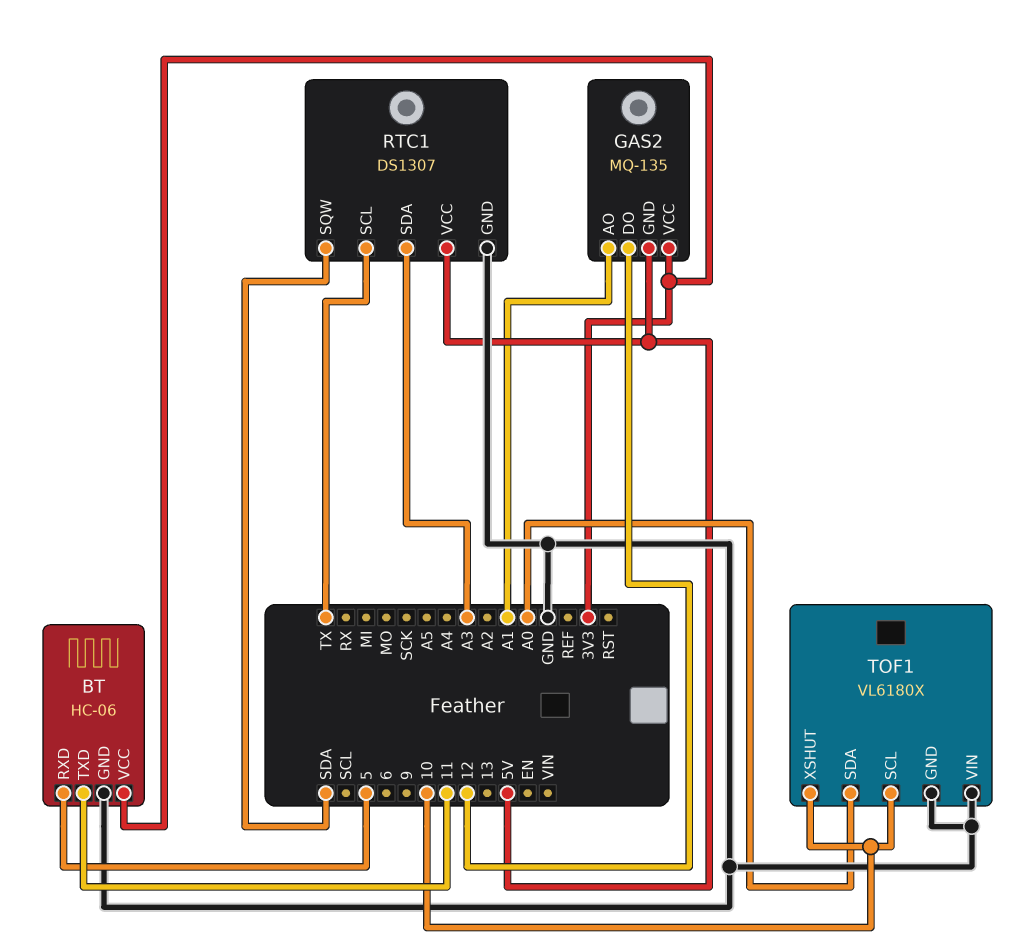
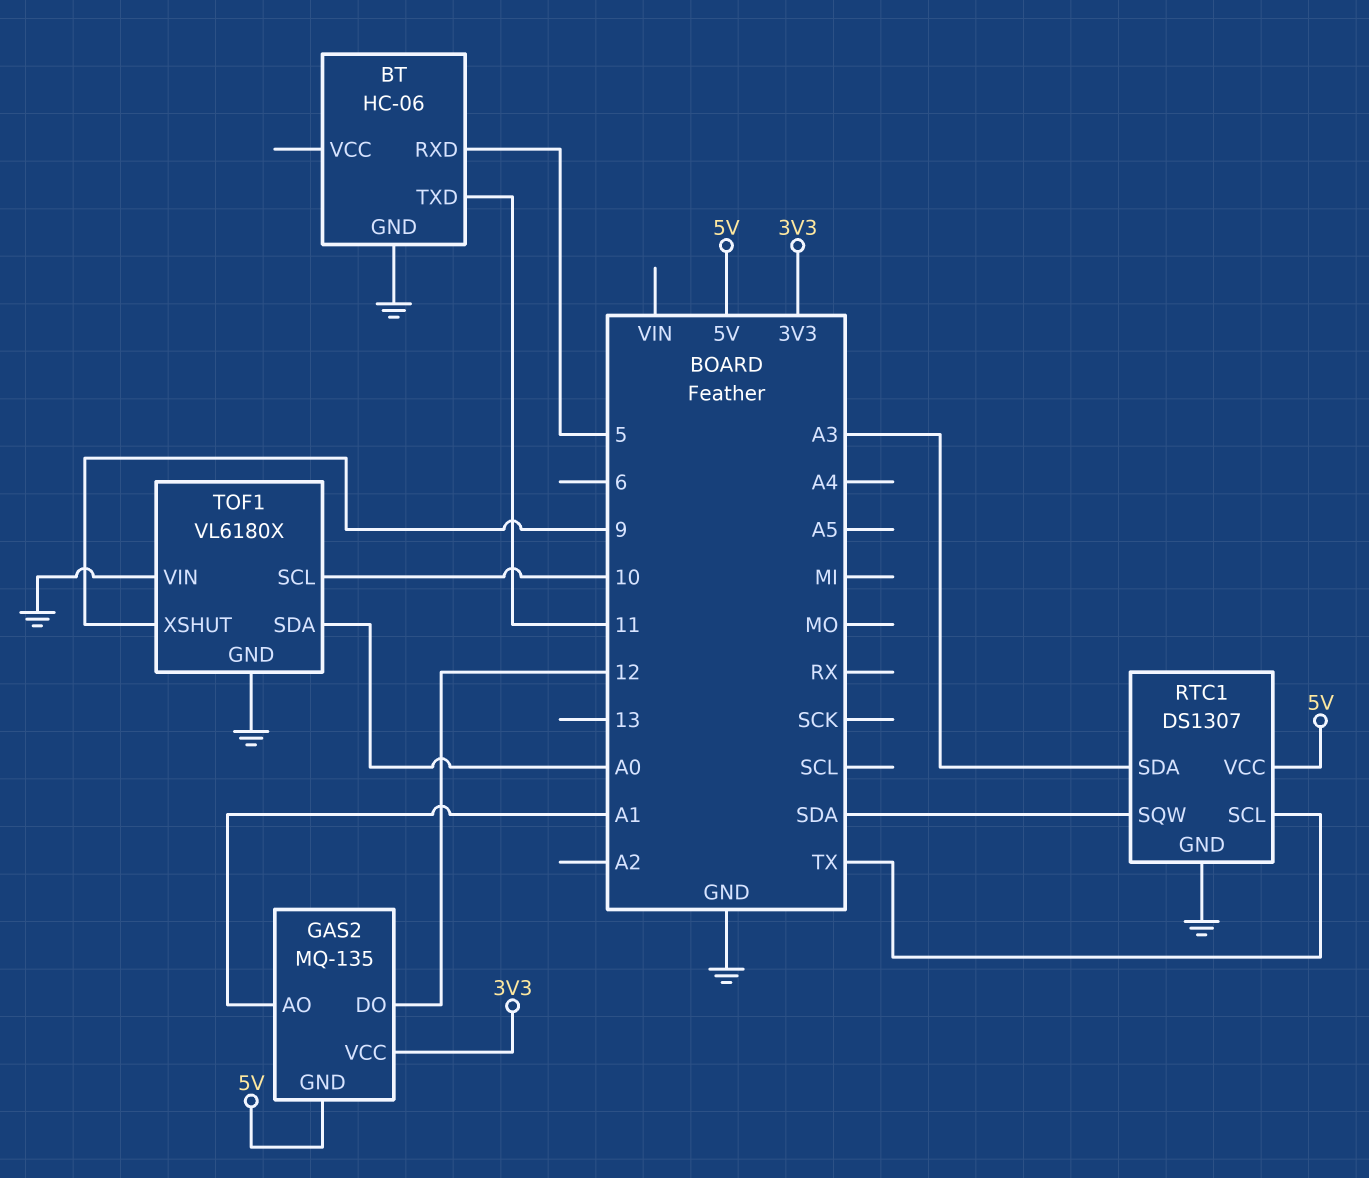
BT pin VCC: 3V3 -> none
TOF1 pin XSHUT: 10 -> 9

